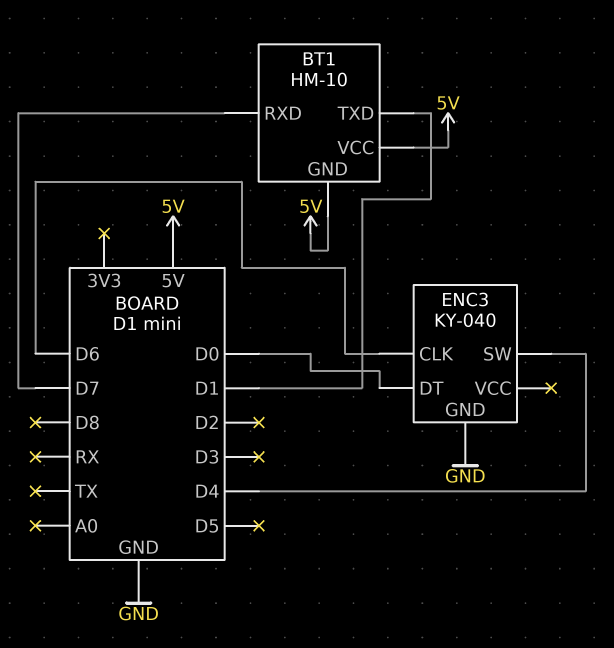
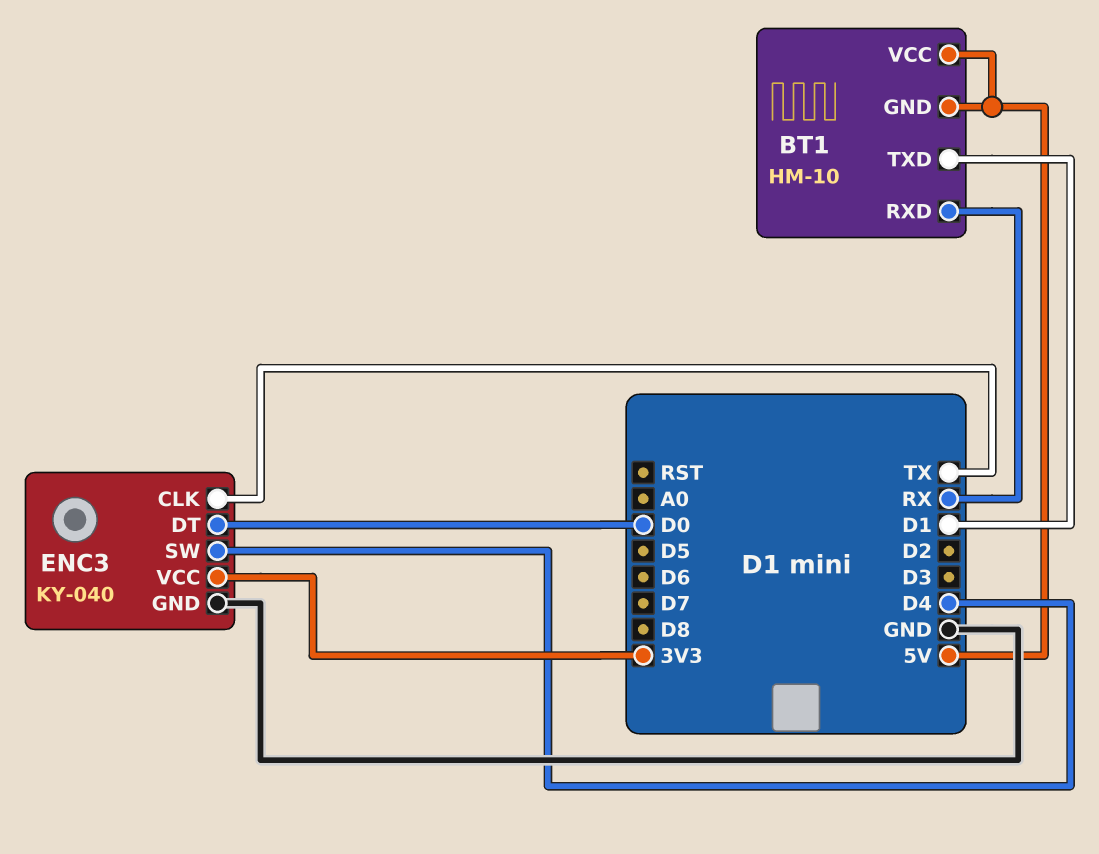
BT1 pin RXD: D7 -> RX
ENC3 pin CLK: D6 -> TX
ENC3 pin VCC: none -> 3V3

